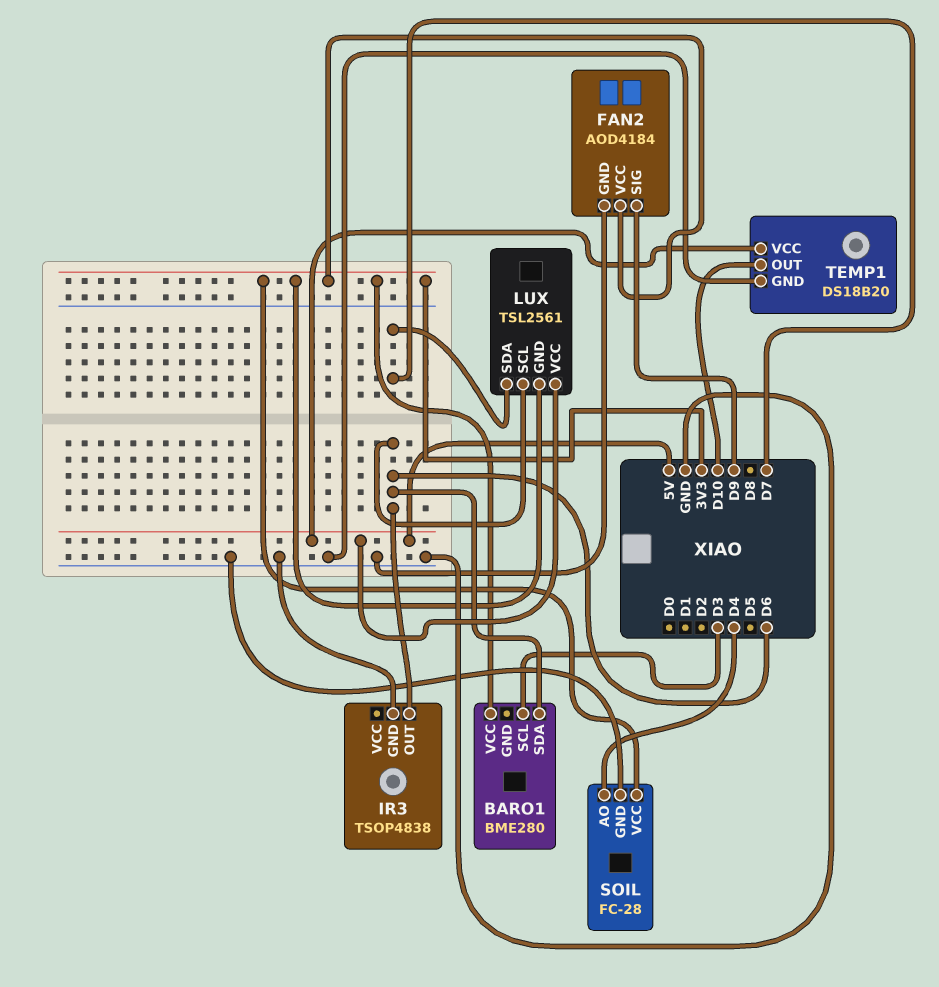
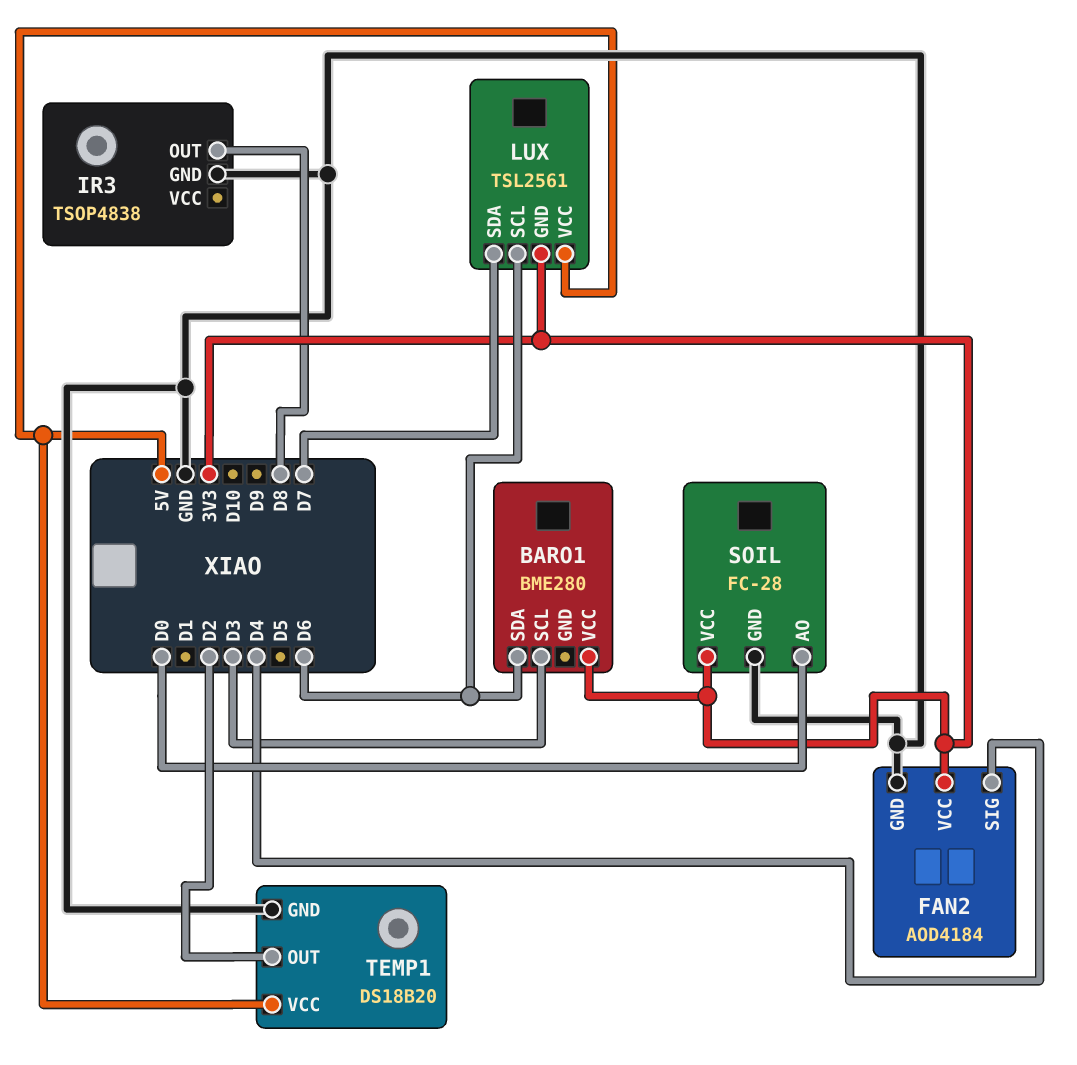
FAN2 pin SIG: D9 -> D4
IR3 pin OUT: D6 -> D8
SOIL pin AO: D4 -> D0
TEMP1 pin OUT: D10 -> D2

